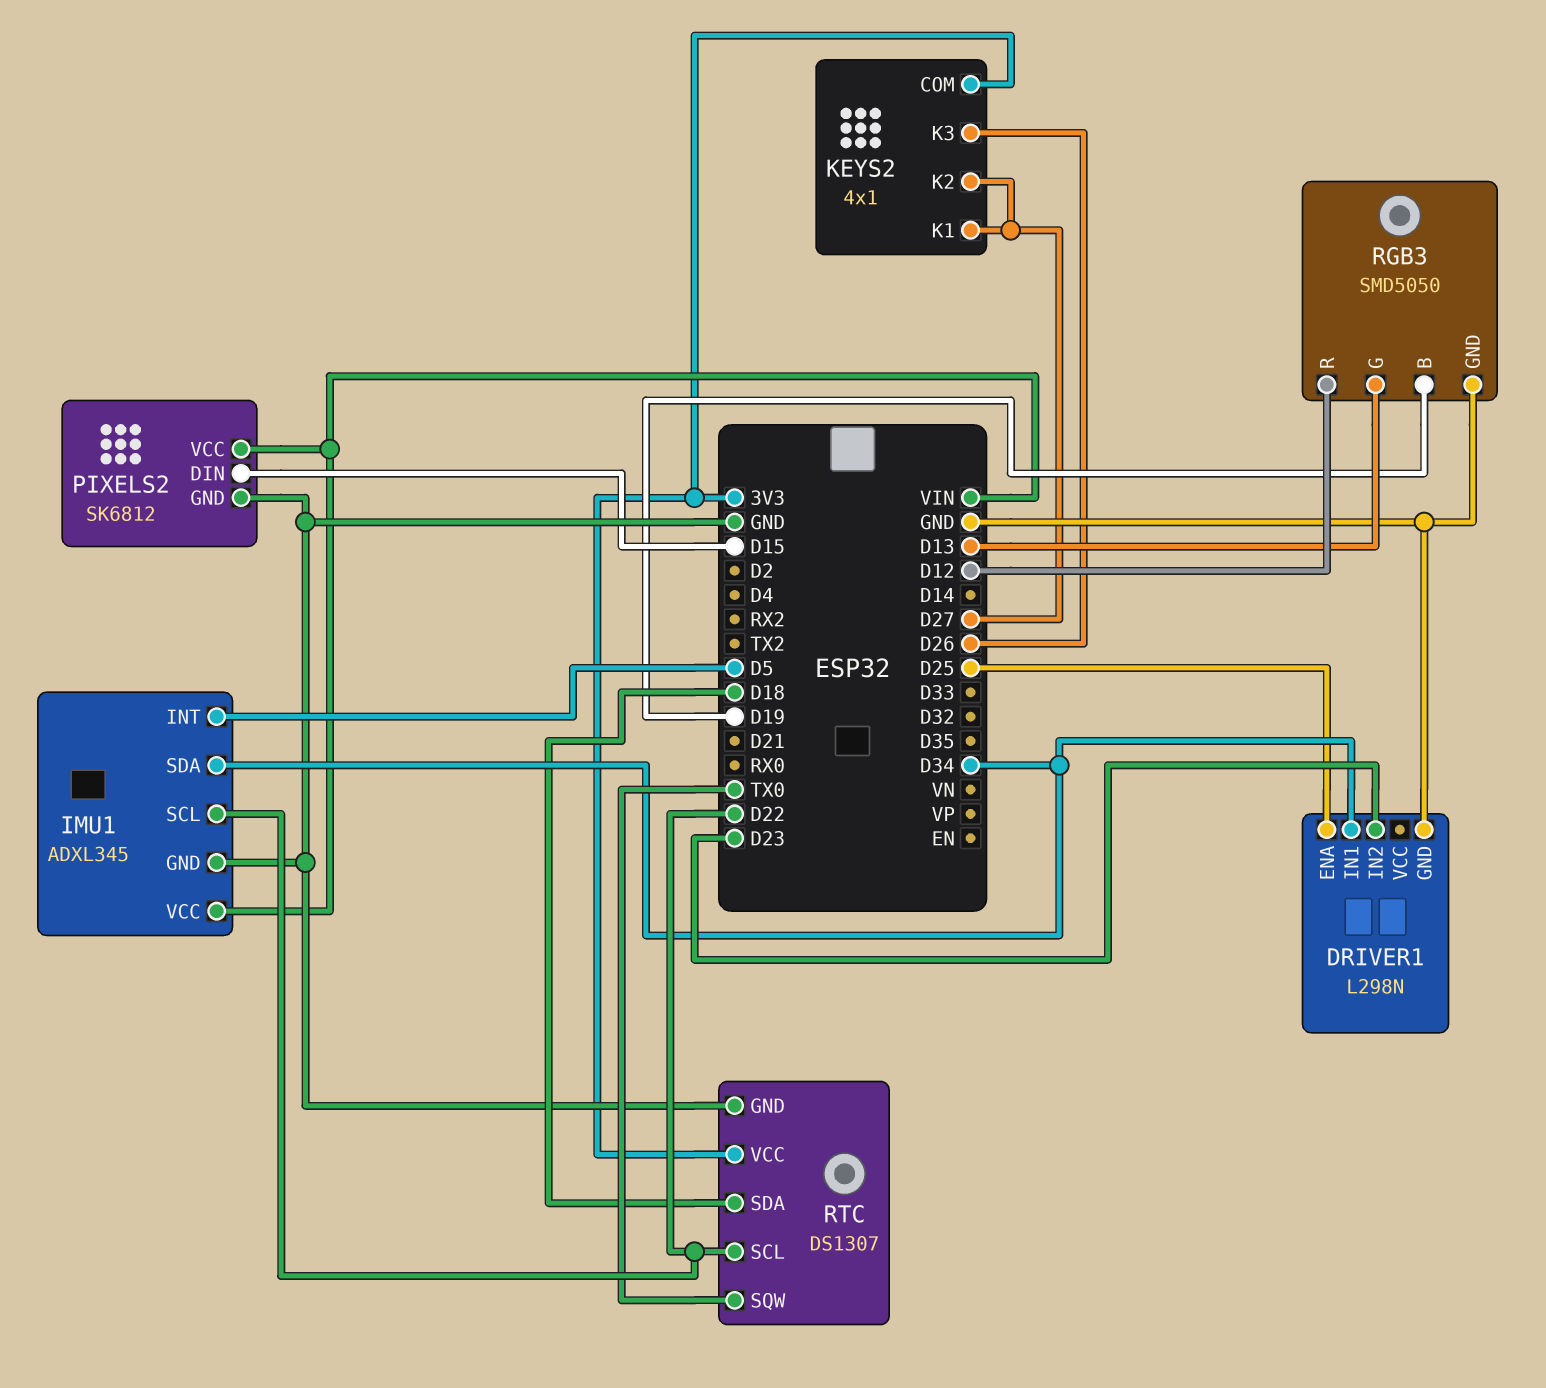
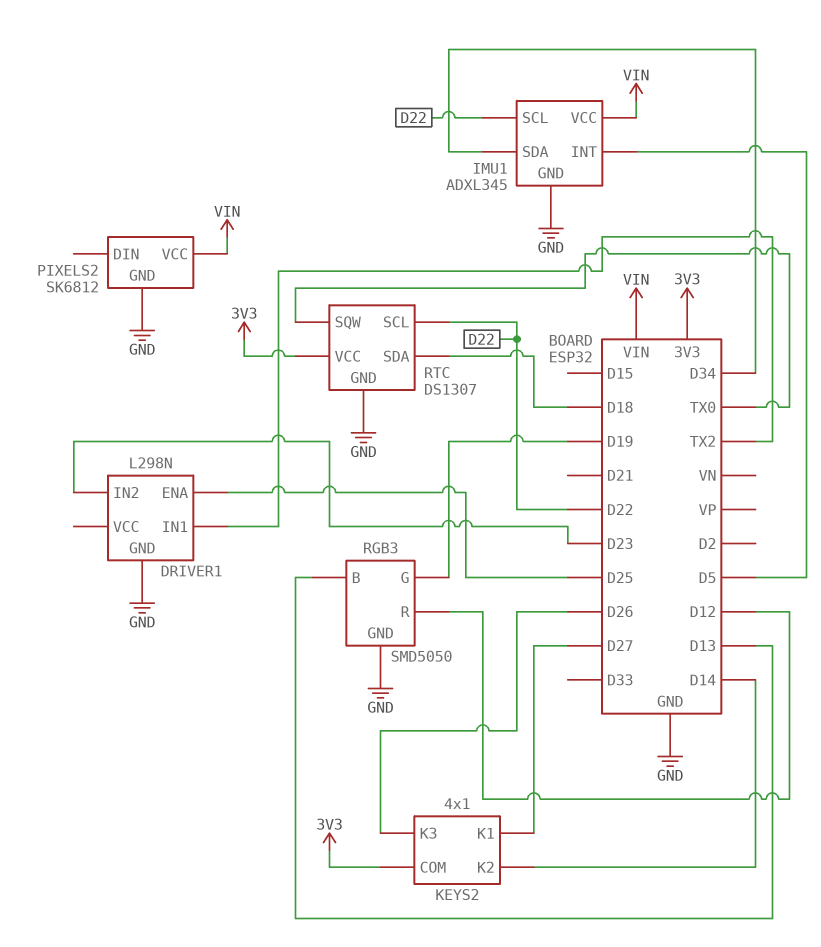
DRIVER1 pin IN1: D34 -> TX2
KEYS2 pin K2: D27 -> D14
PIXELS2 pin DIN: D15 -> none
RGB3 pin B: D19 -> D13
RGB3 pin G: D13 -> D19

